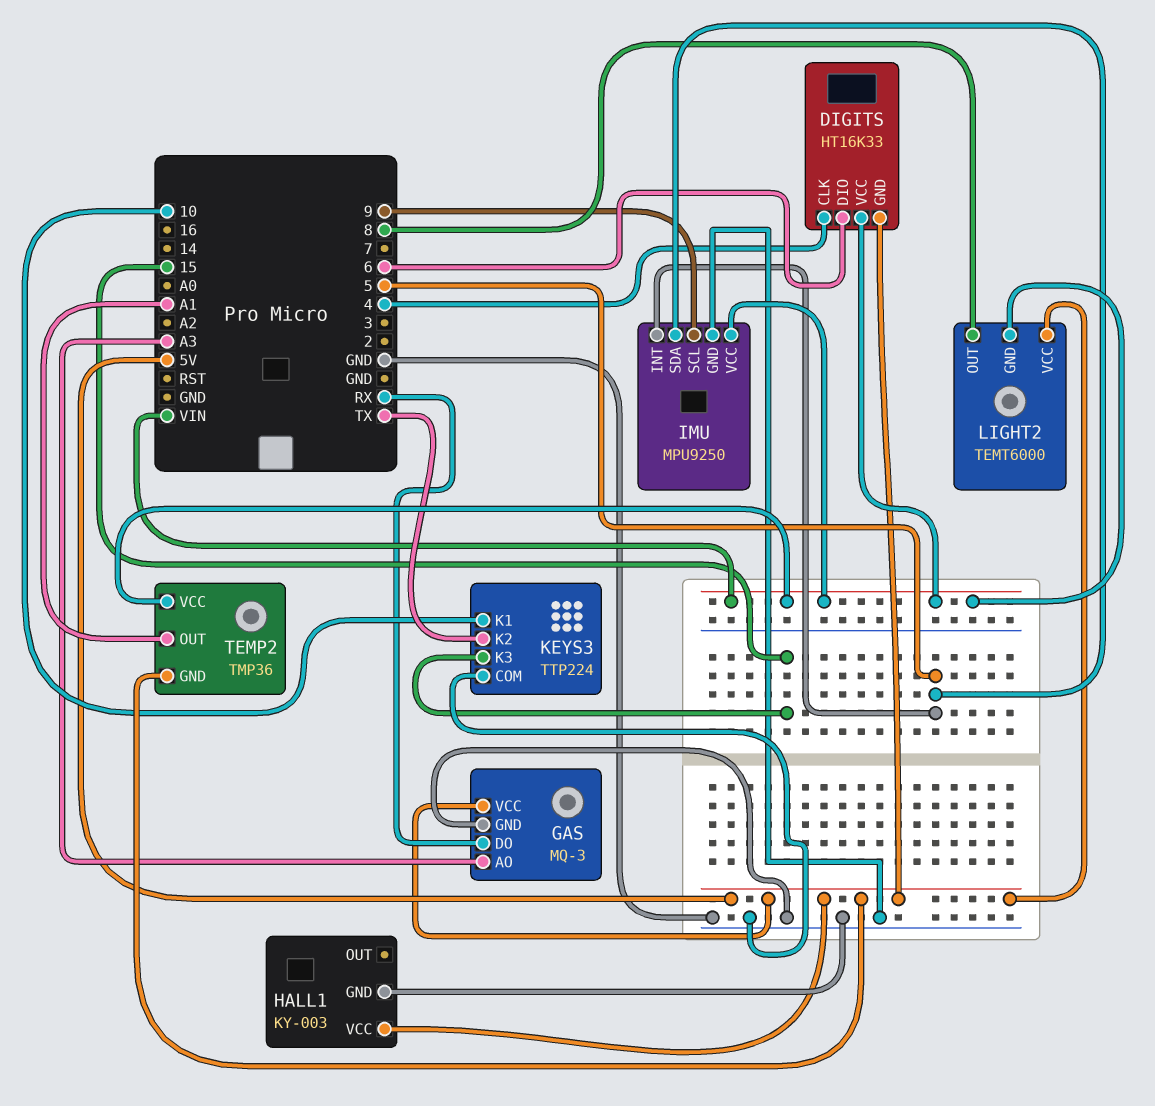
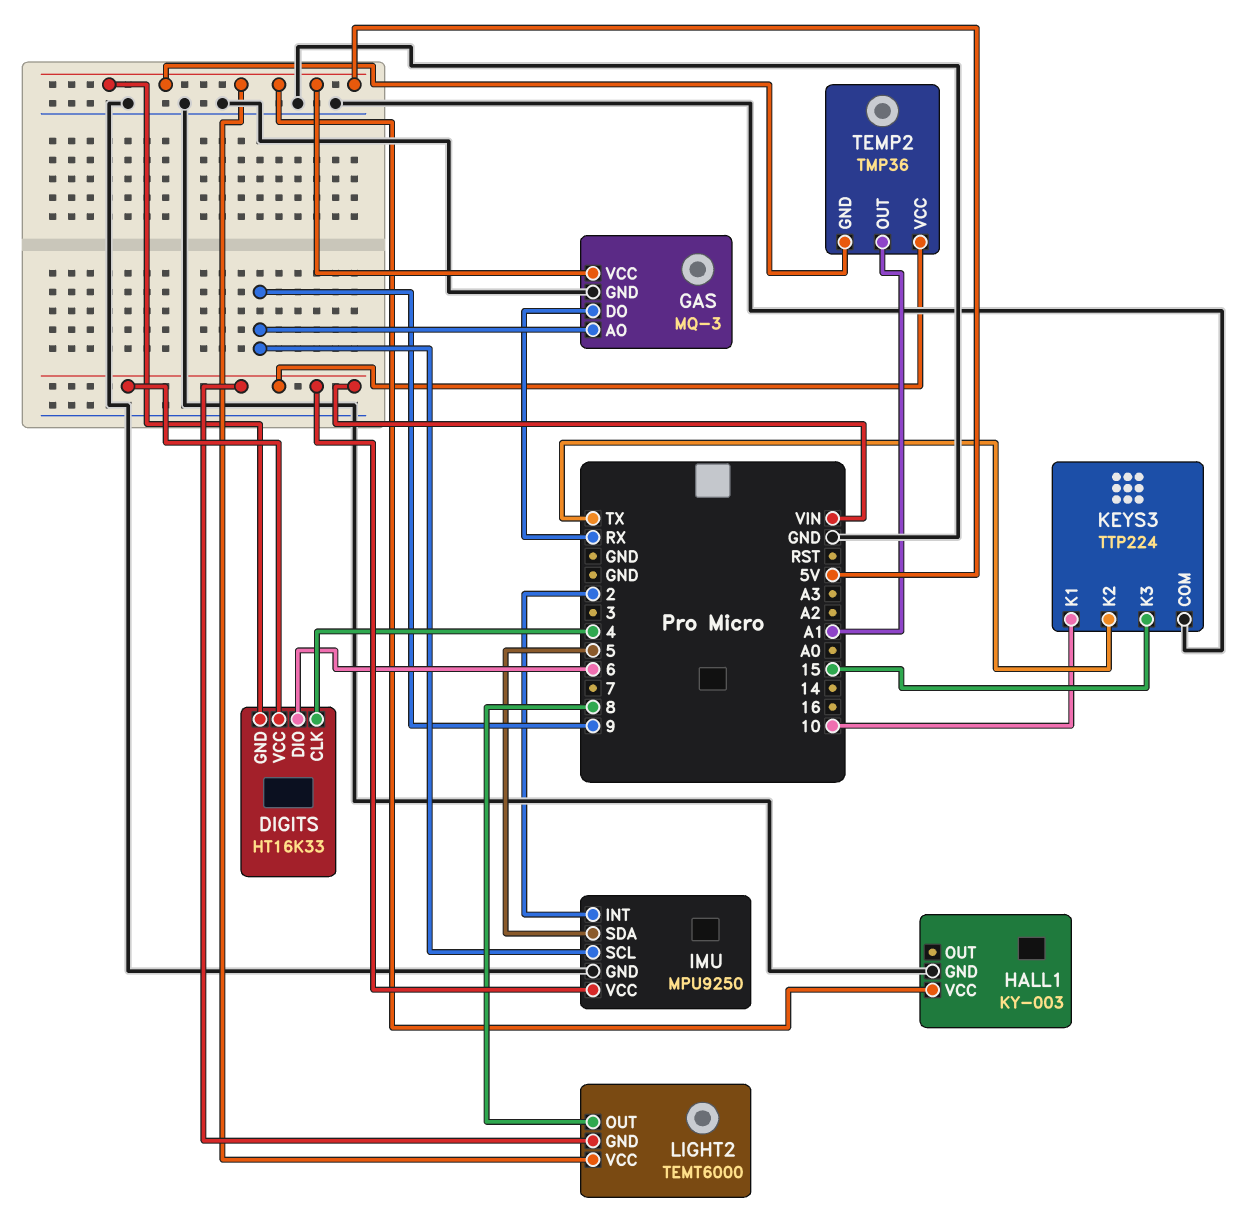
GAS pin AO: A3 -> 9
IMU pin INT: 5 -> 2

